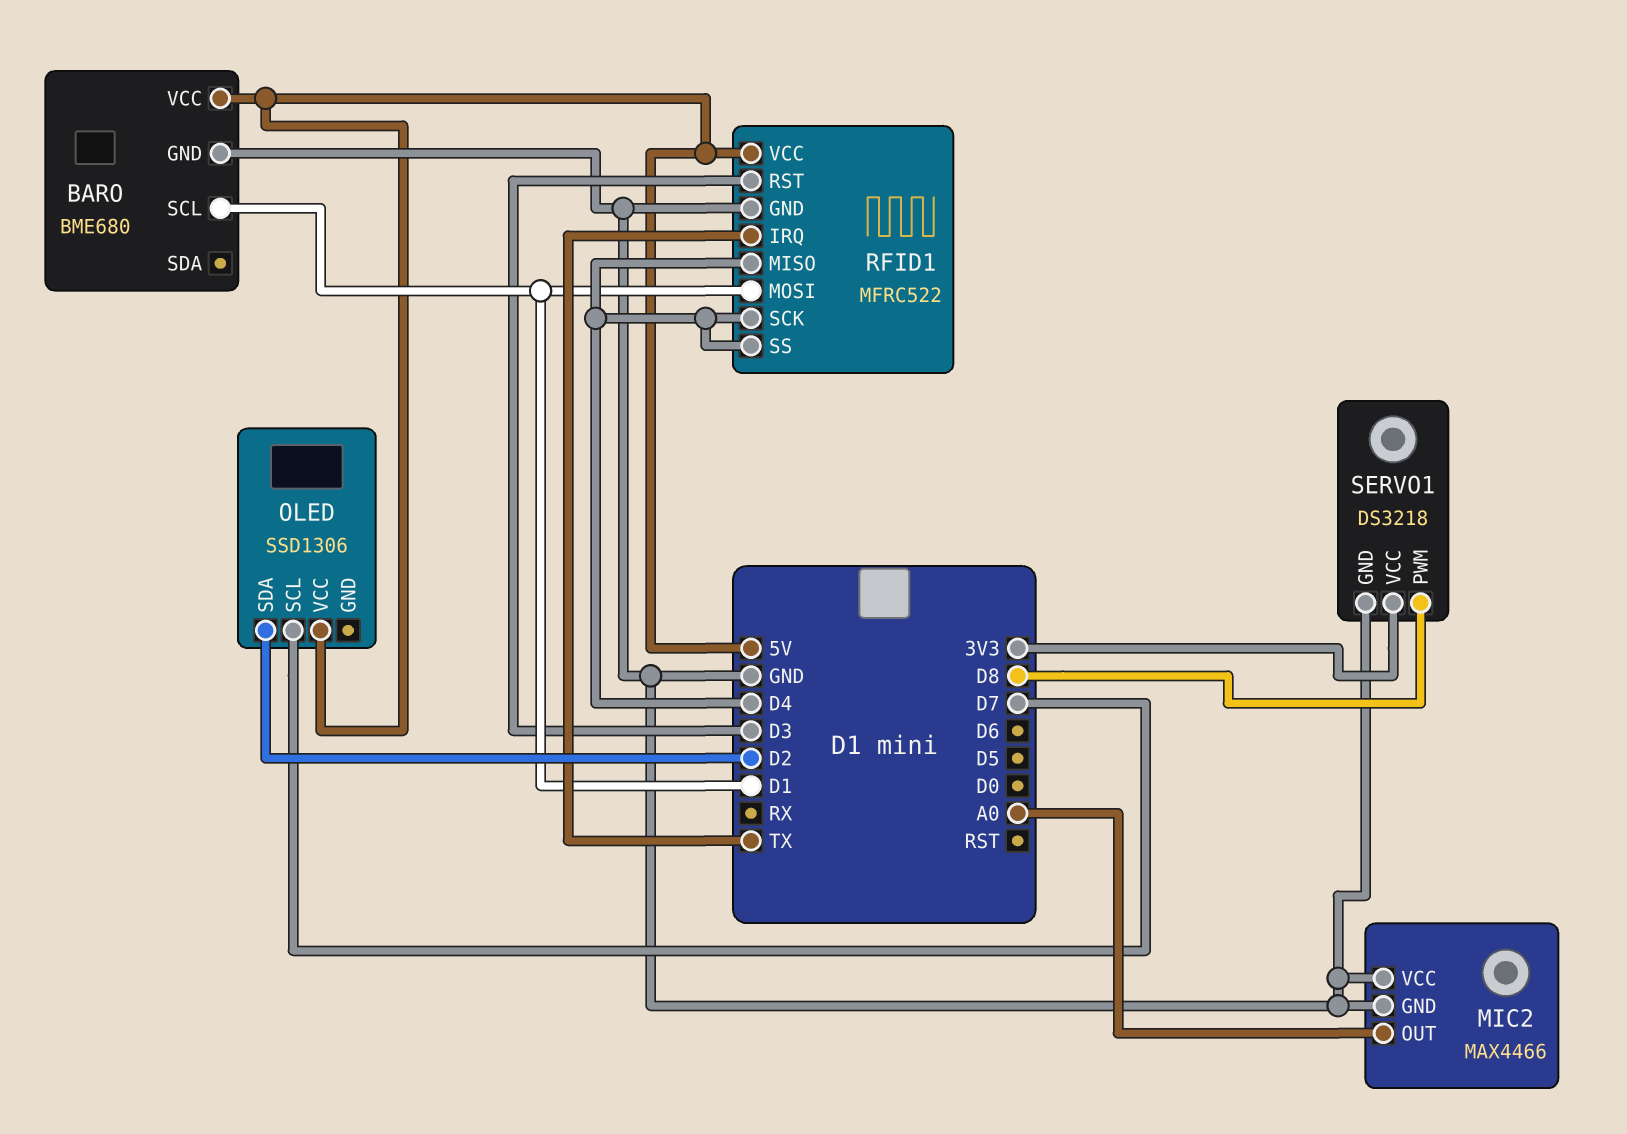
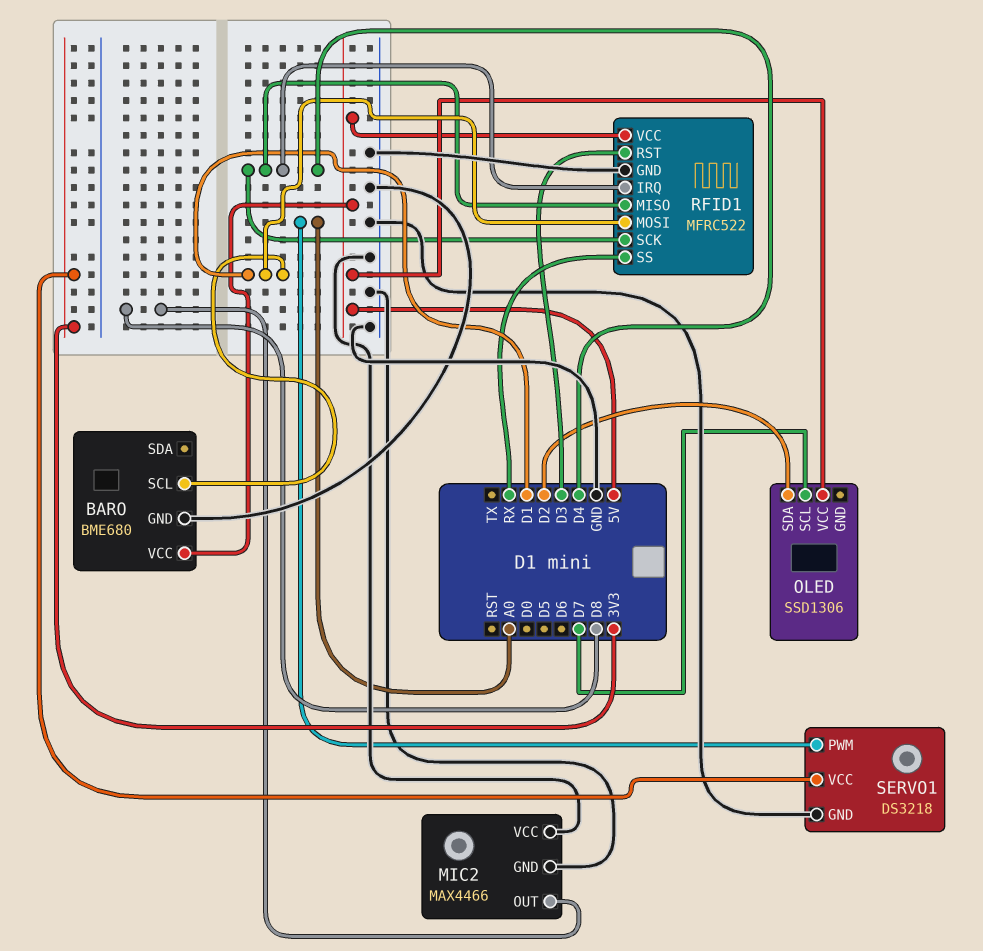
MIC2 pin OUT: A0 -> D8
RFID1 pin IRQ: TX -> D4
RFID1 pin SS: D4 -> RX
SERVO1 pin PWM: D8 -> A0

